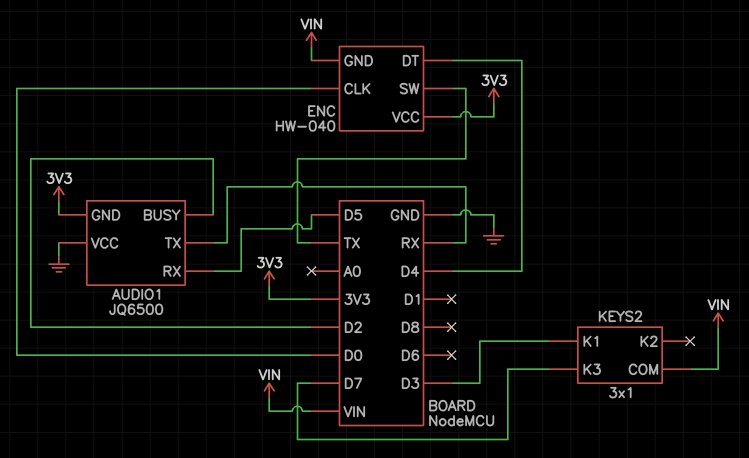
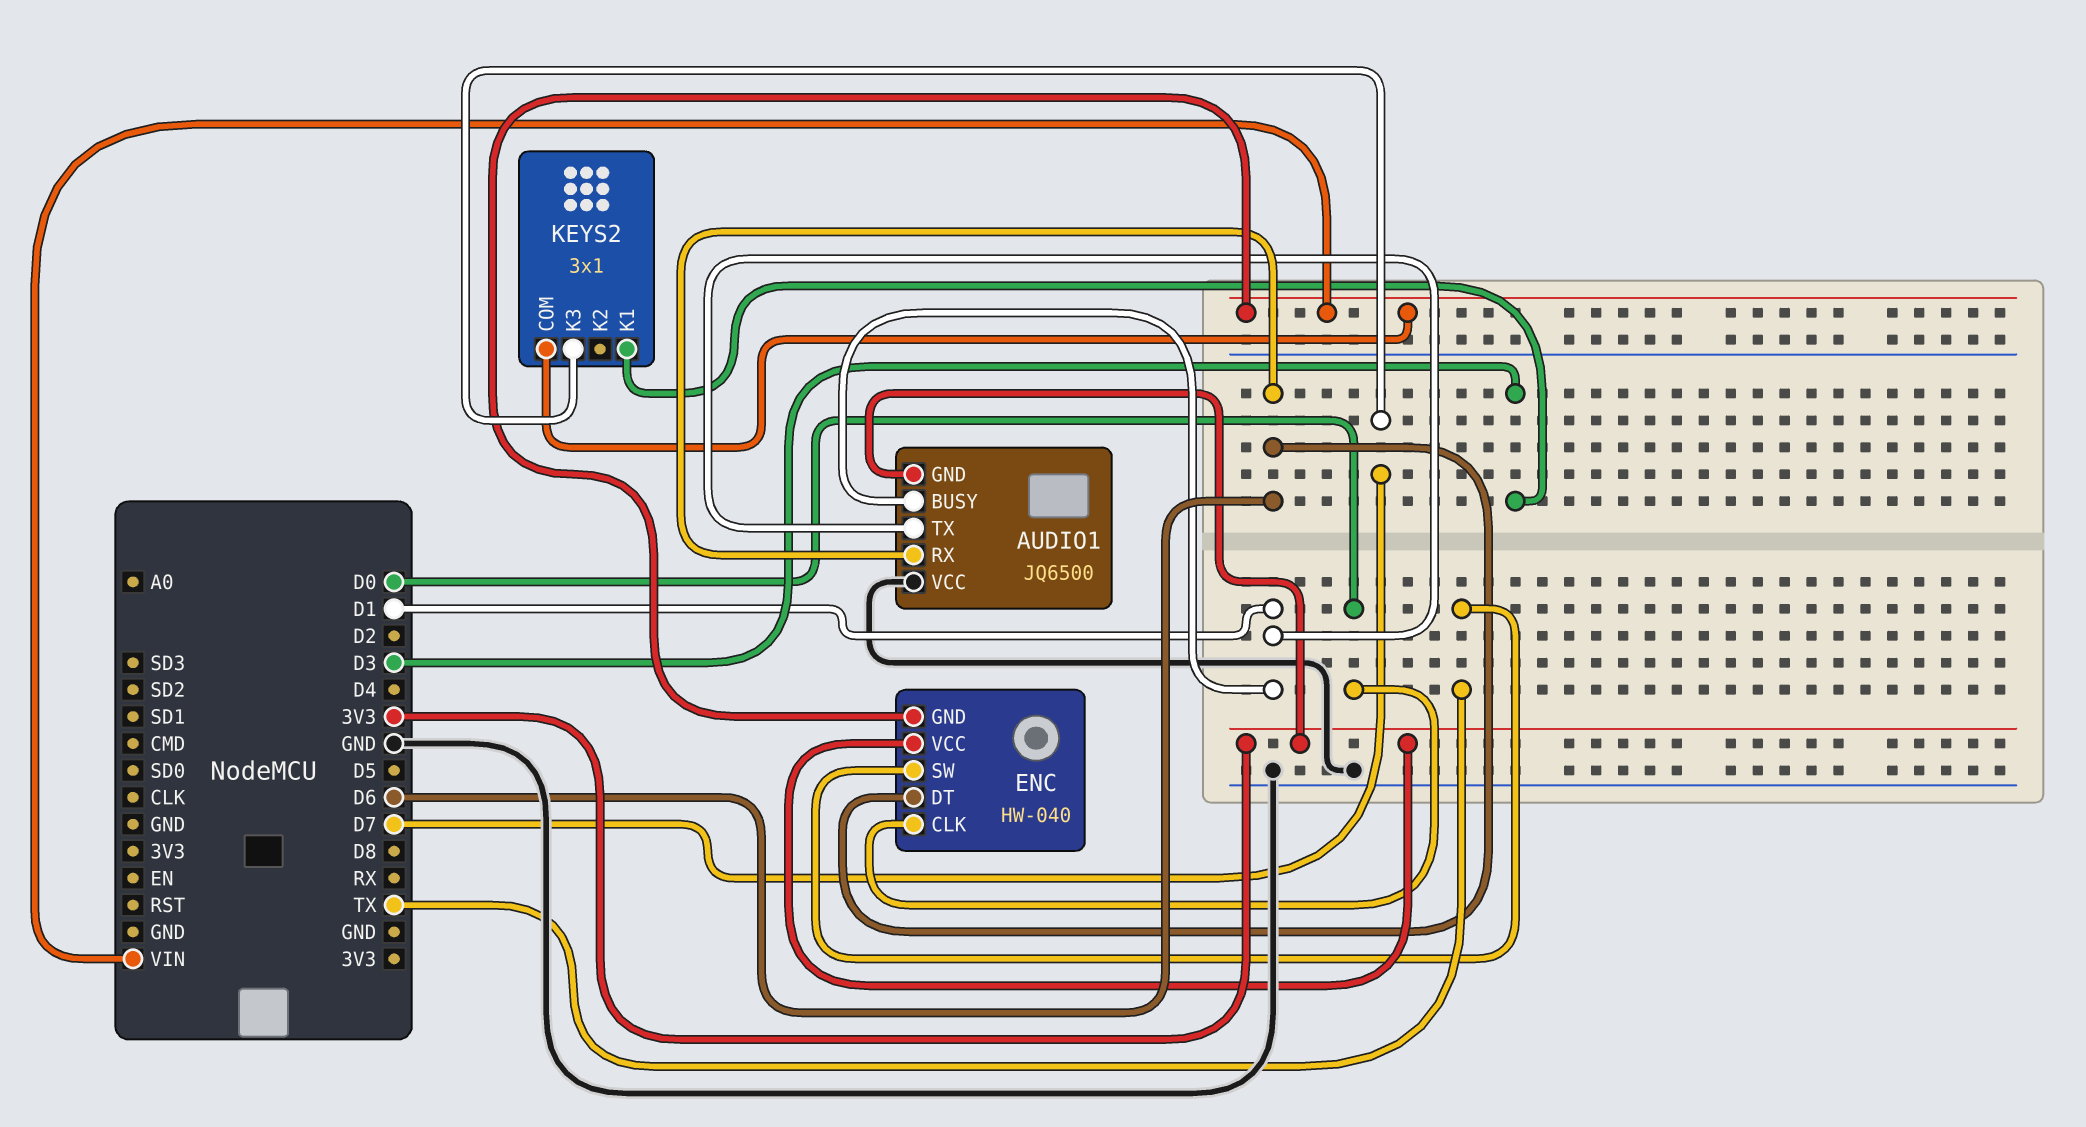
AUDIO1 pin BUSY: D2 -> D1
AUDIO1 pin RX: D5 -> D6
AUDIO1 pin TX: RX -> D1
ENC pin DT: D4 -> D6

